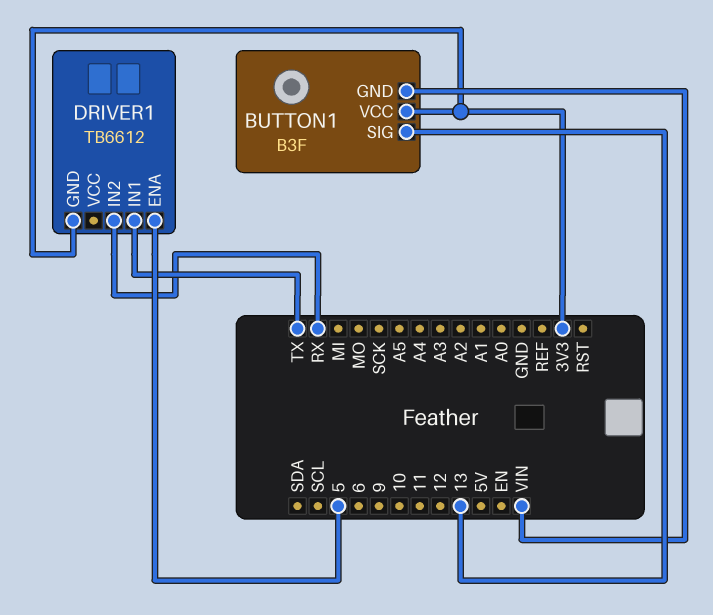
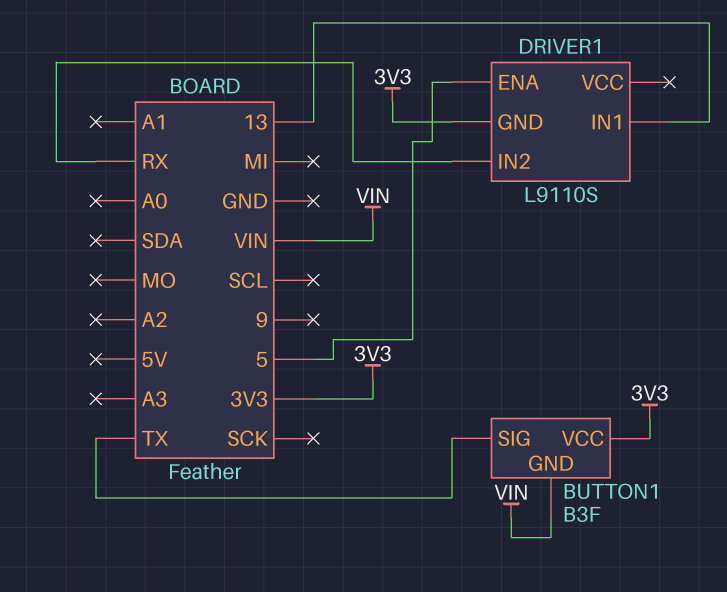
BUTTON1 pin SIG: 13 -> TX
DRIVER1: TB6612 -> L9110S
DRIVER1 pin IN1: TX -> 13

